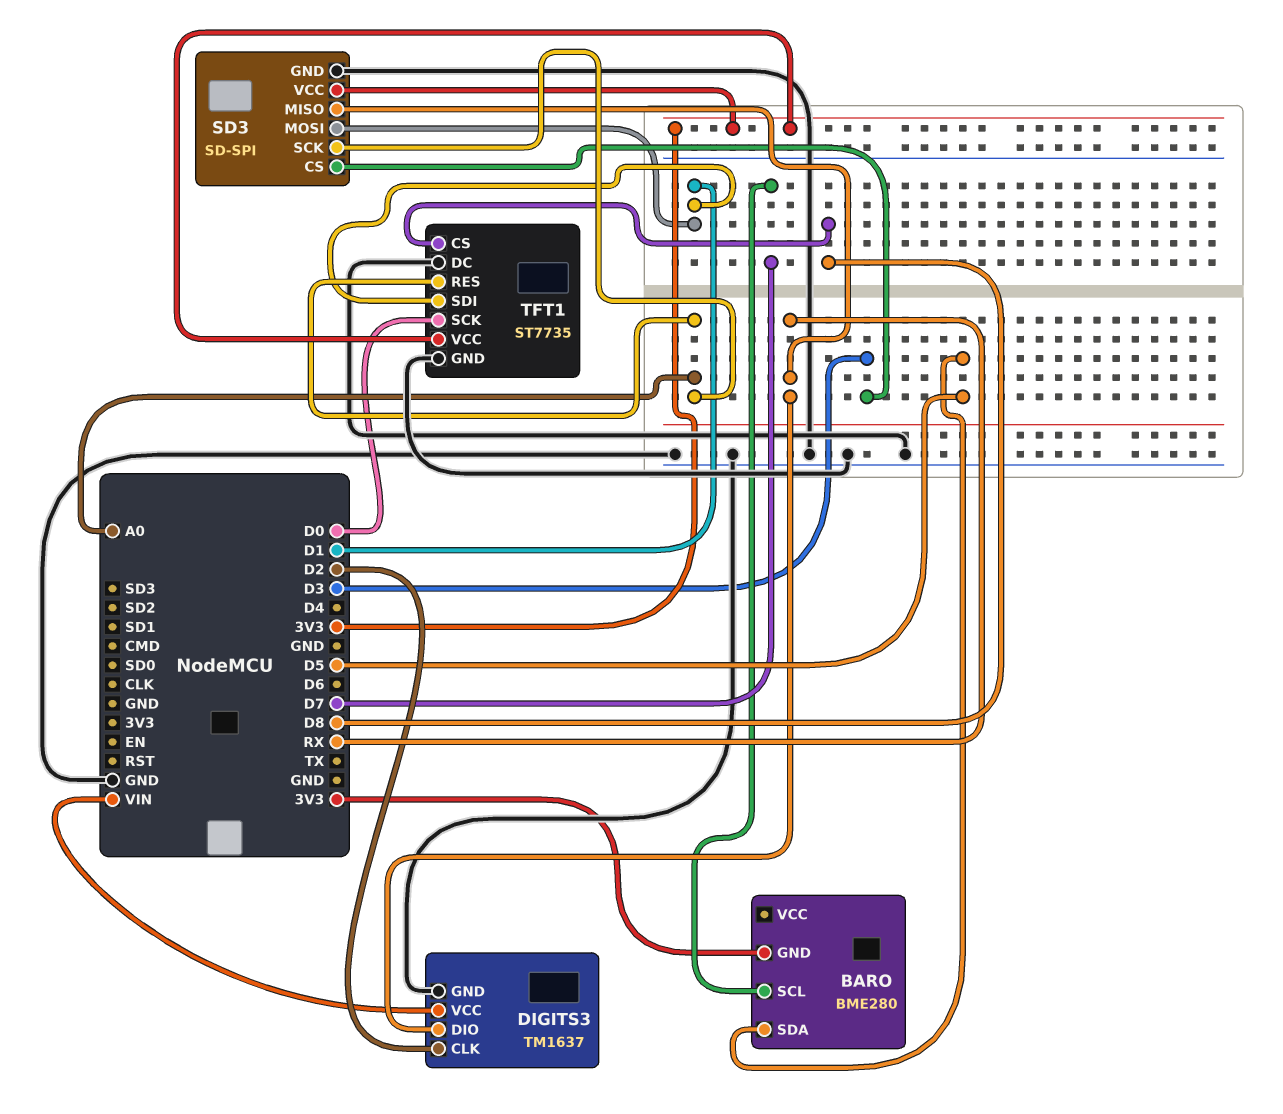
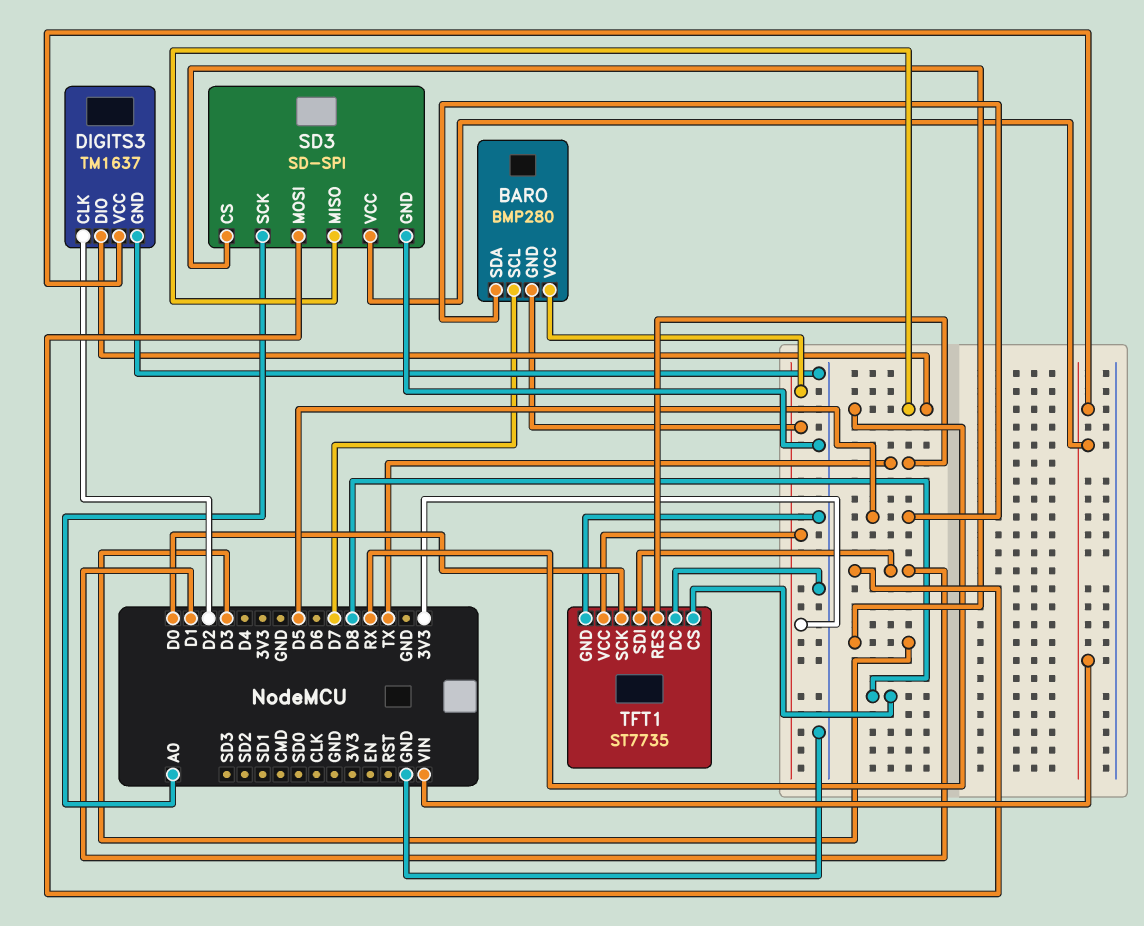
BARO: BME280 -> BMP280
BARO pin VCC: none -> 3V3
SD3 pin VCC: 3V3 -> VIN
TFT1 pin RES: A0 -> TX

